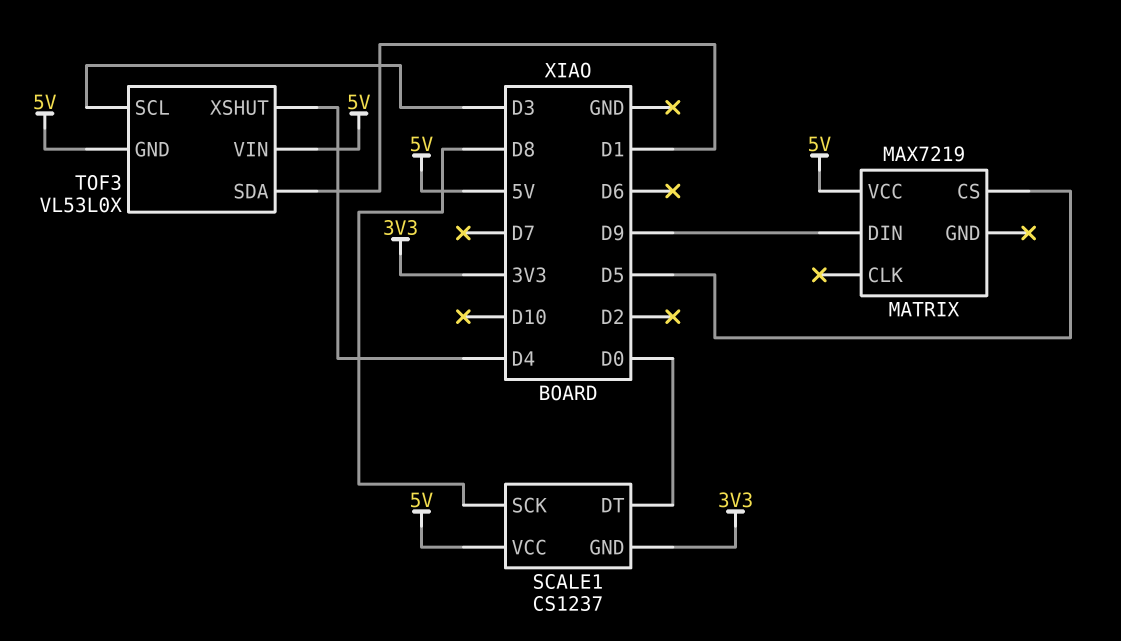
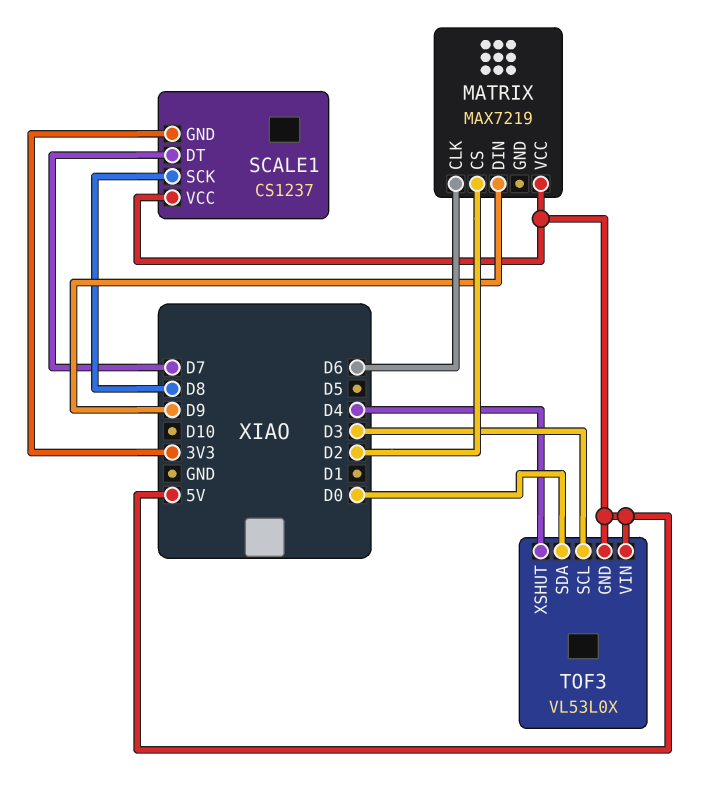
MATRIX pin CLK: none -> D6
MATRIX pin CS: D5 -> D2
SCALE1 pin DT: D0 -> D7
TOF3 pin SDA: D1 -> D0

